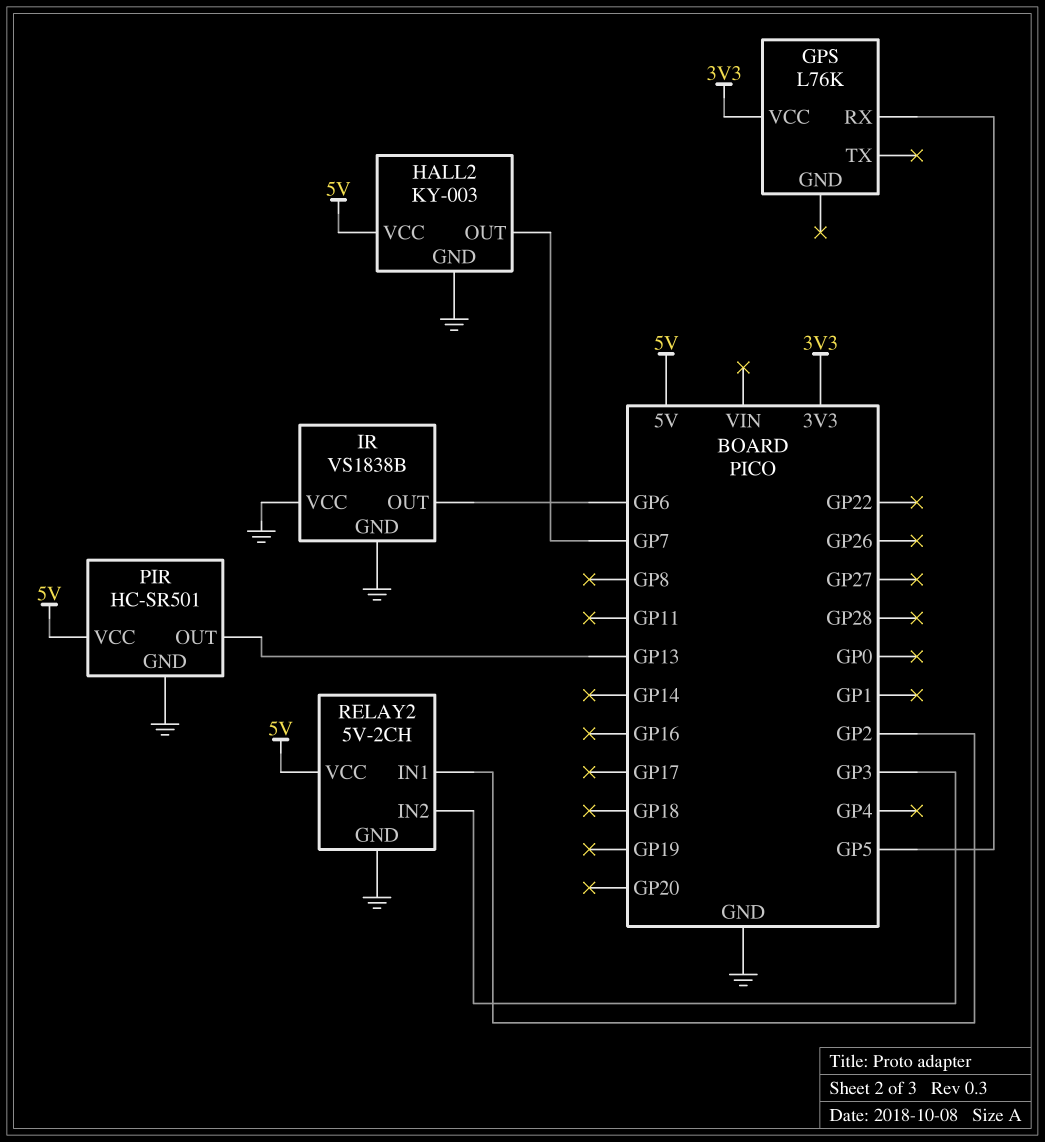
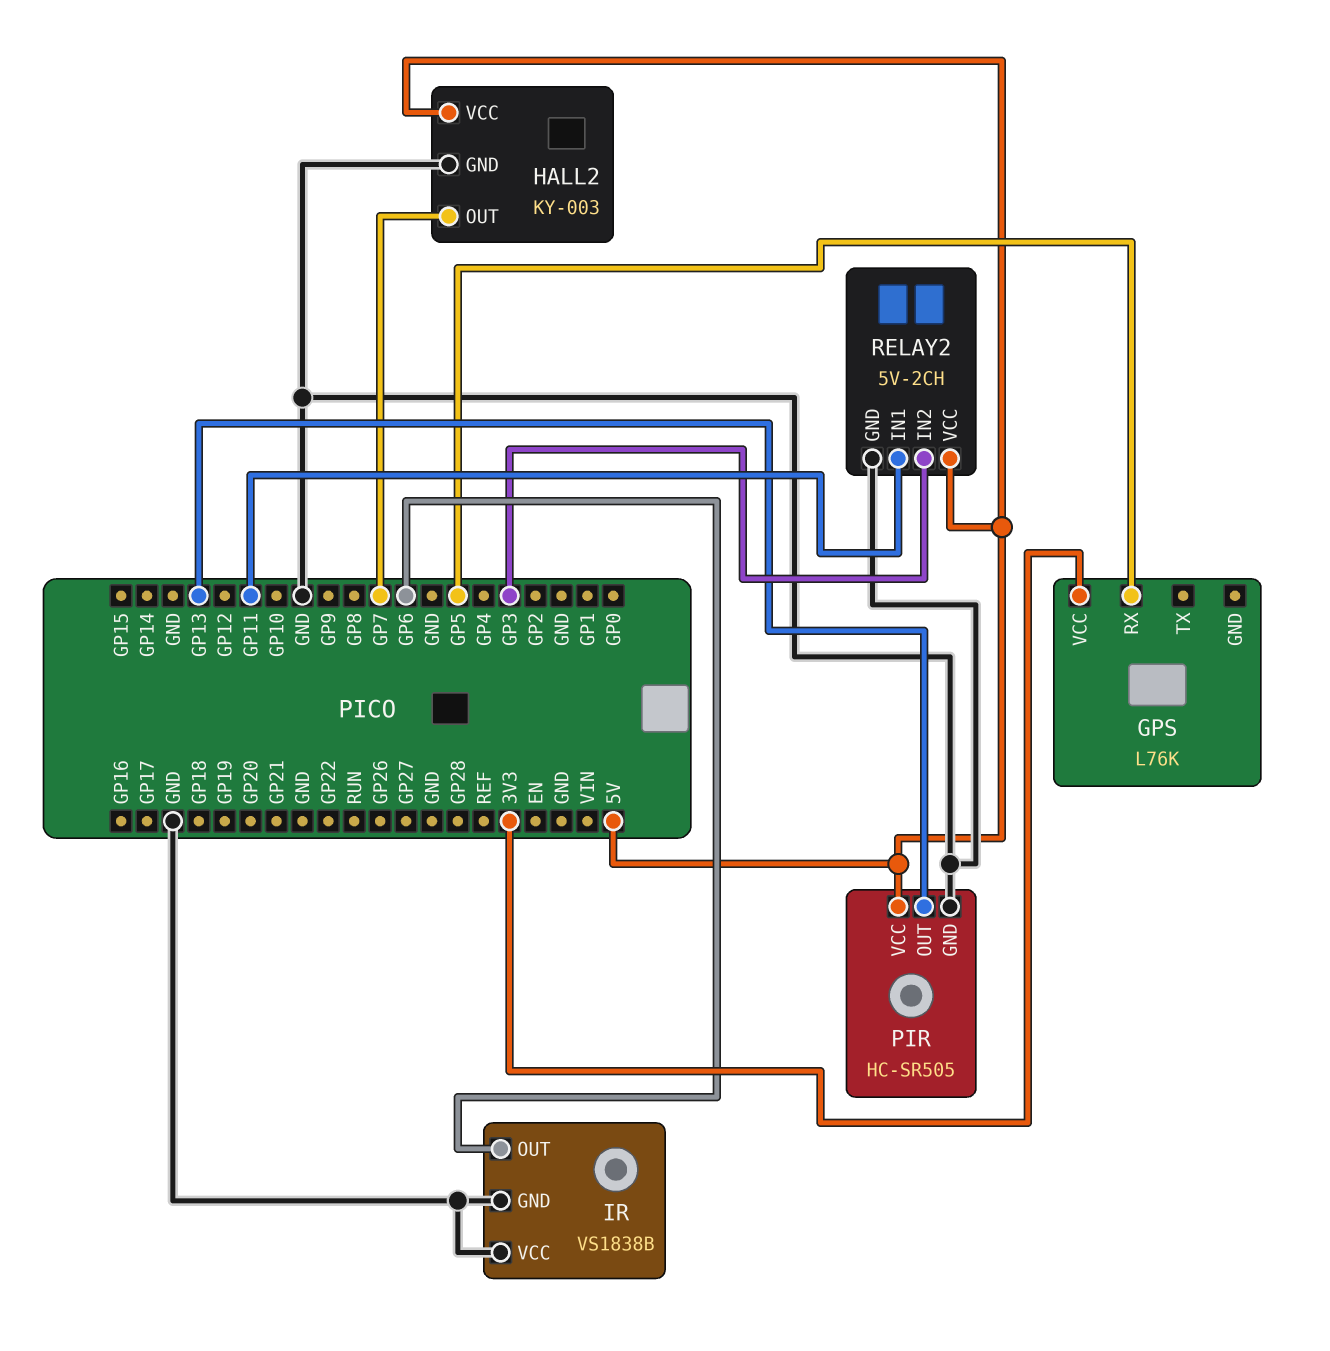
PIR: HC-SR501 -> HC-SR505
RELAY2 pin IN1: GP2 -> GP11

